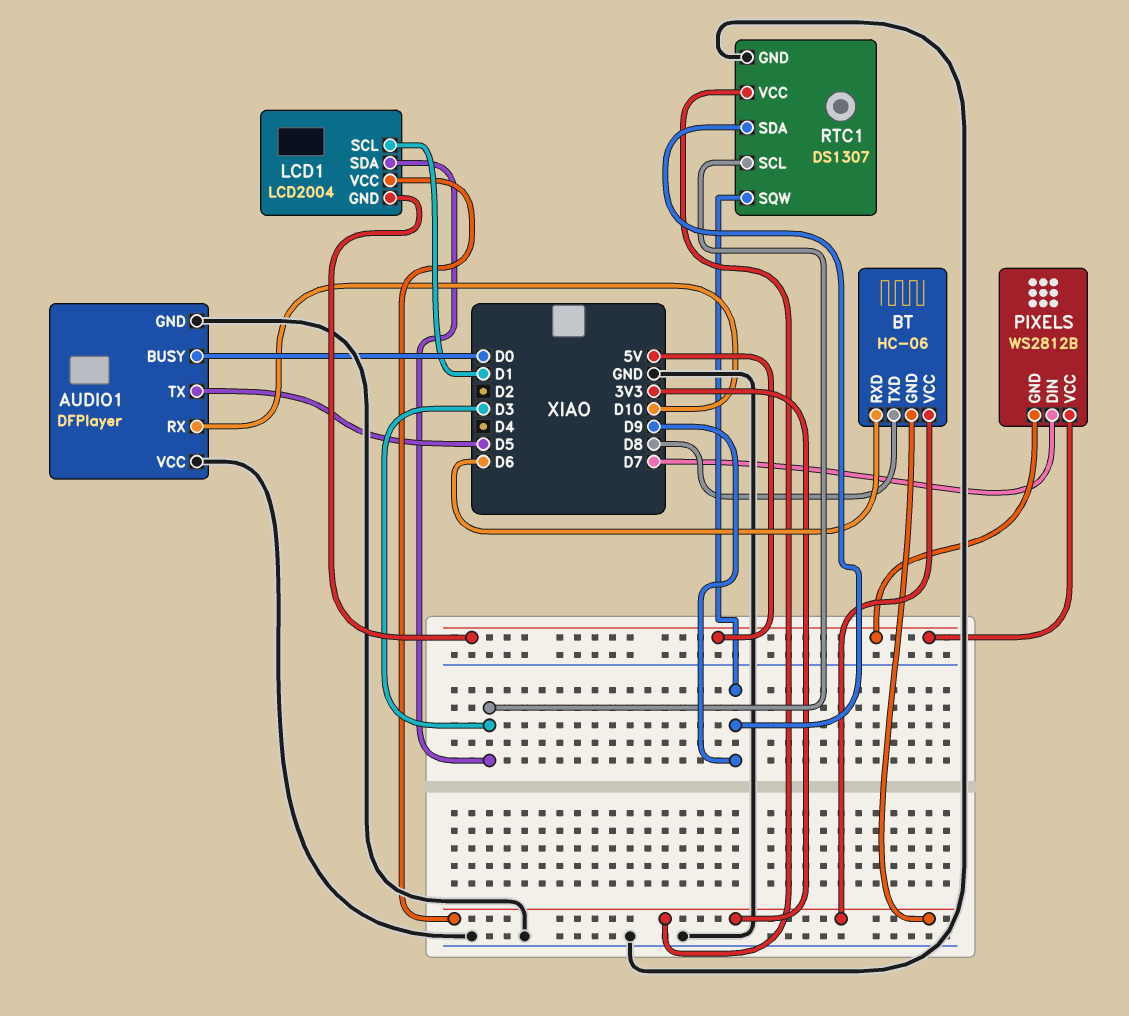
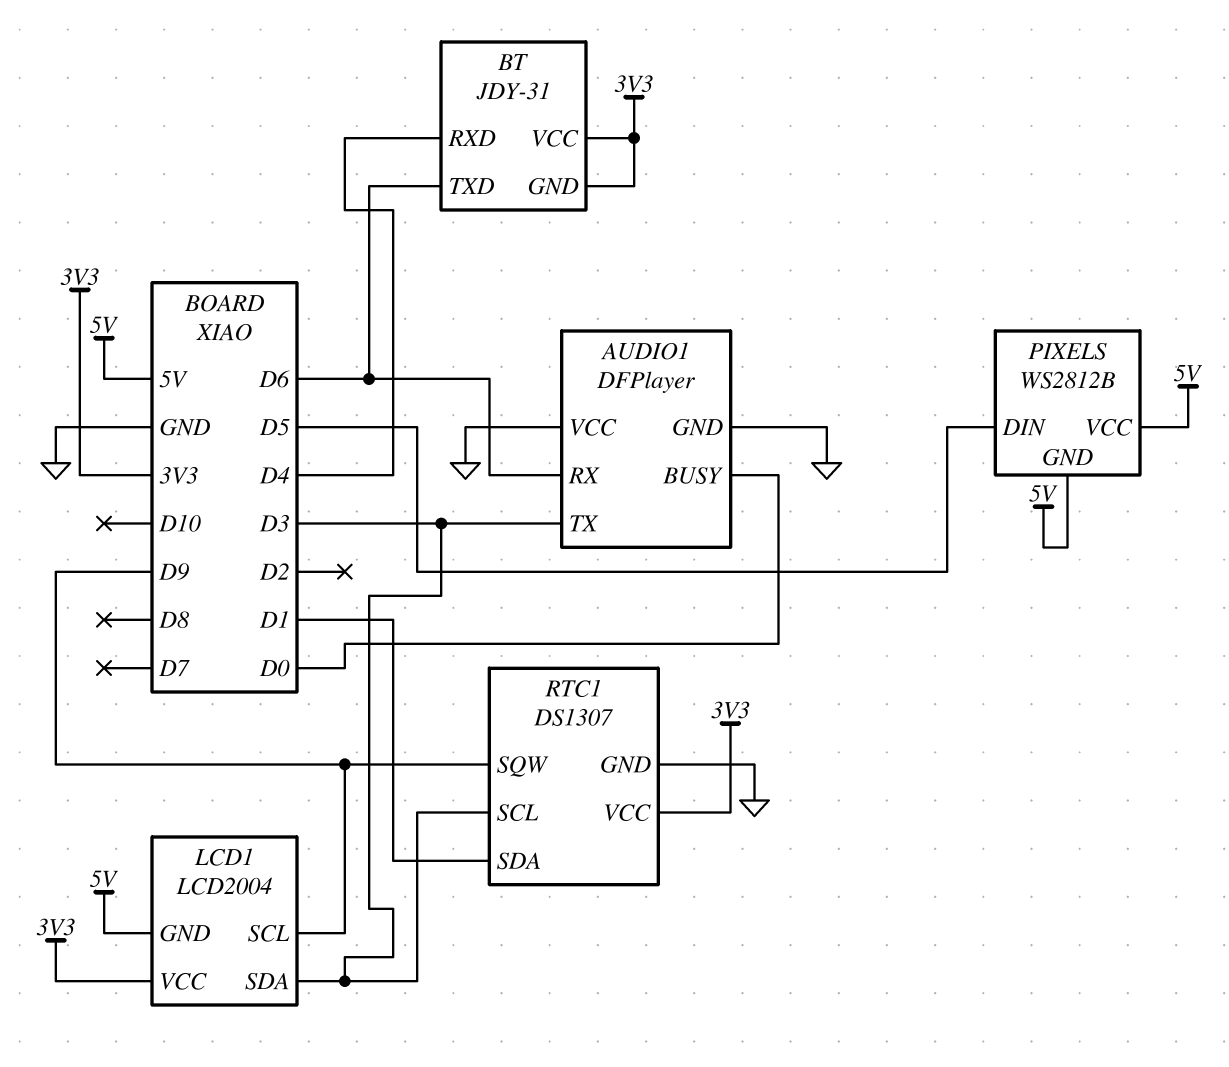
AUDIO1 pin RX: D10 -> D6
AUDIO1 pin TX: D5 -> D3
BT: HC-06 -> JDY-31
BT pin RXD: D6 -> D4
BT pin TXD: D8 -> D6
LCD1 pin SCL: D1 -> D9
PIXELS pin DIN: D7 -> D5
RTC1 pin SDA: D9 -> D1

